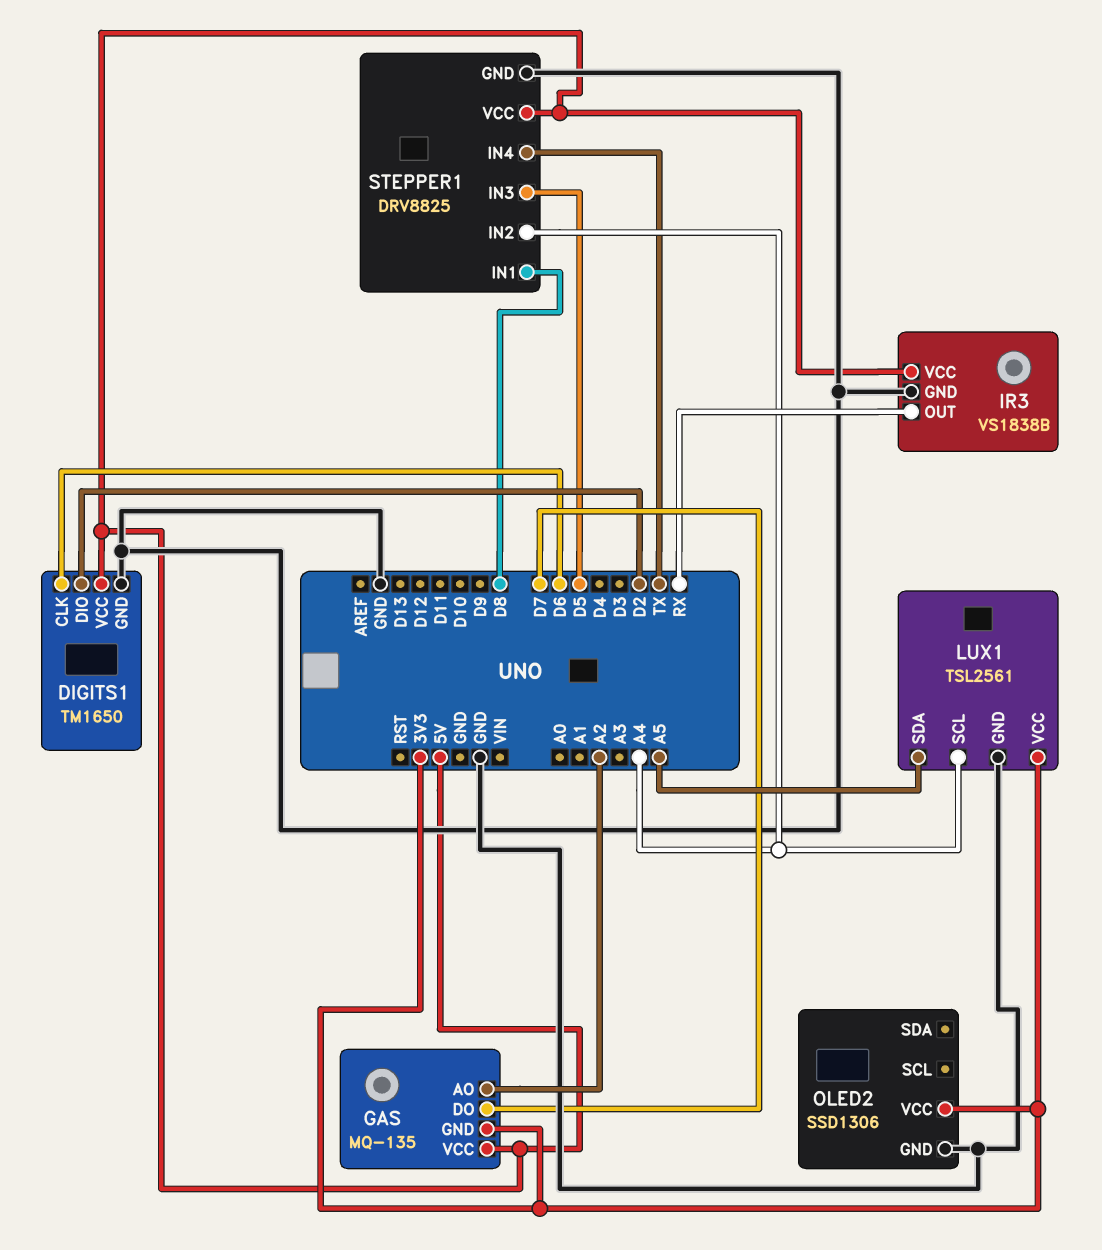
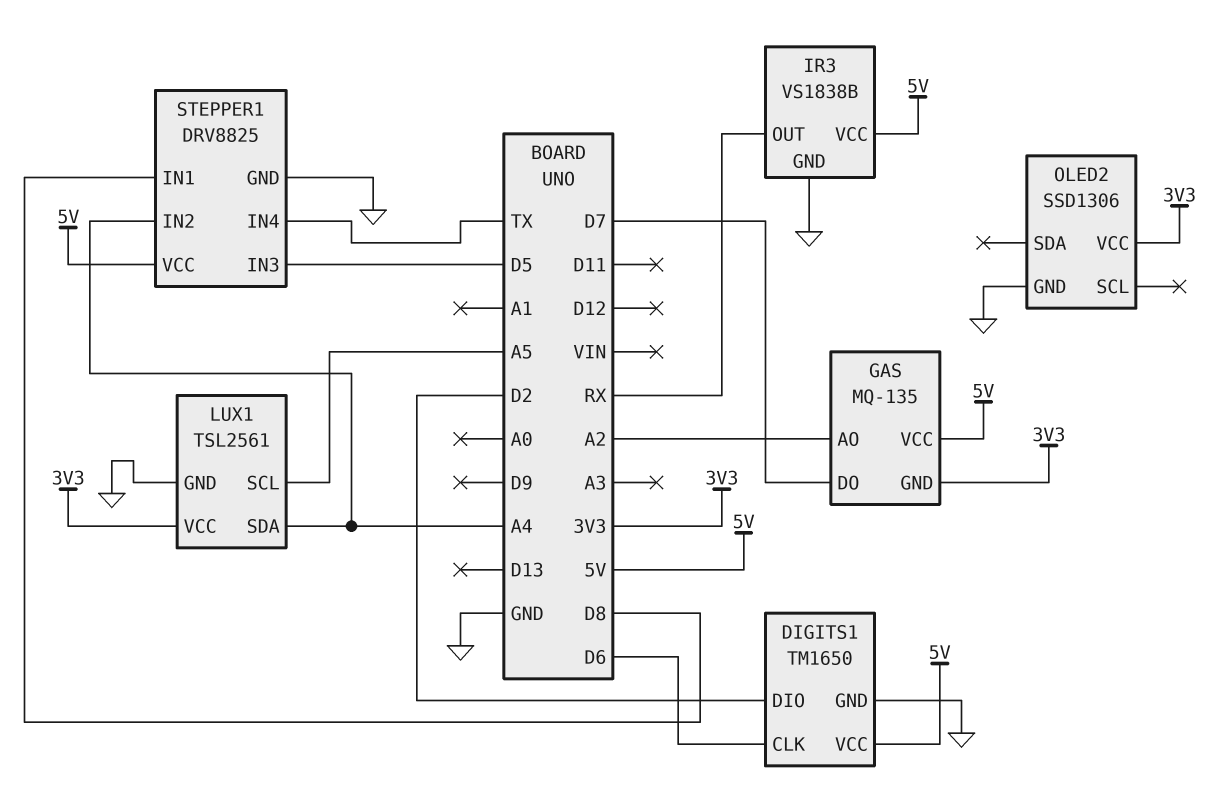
LUX1 pin SCL: A4 -> A5
LUX1 pin SDA: A5 -> A4

